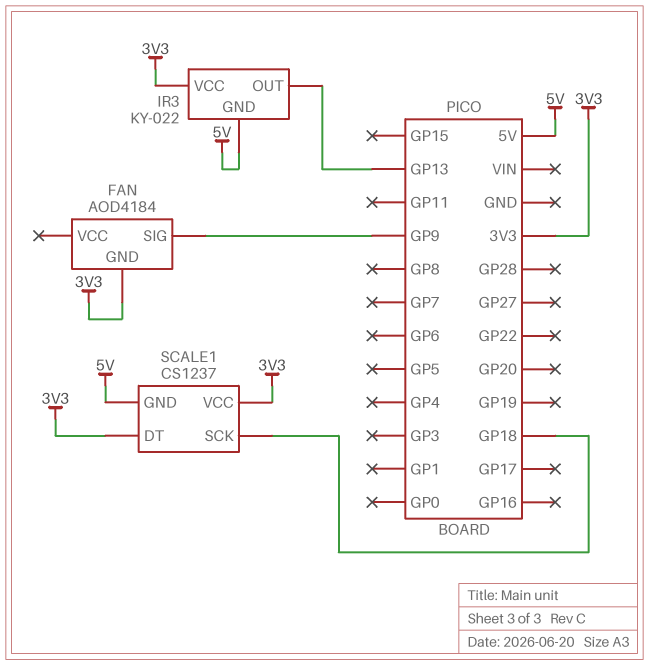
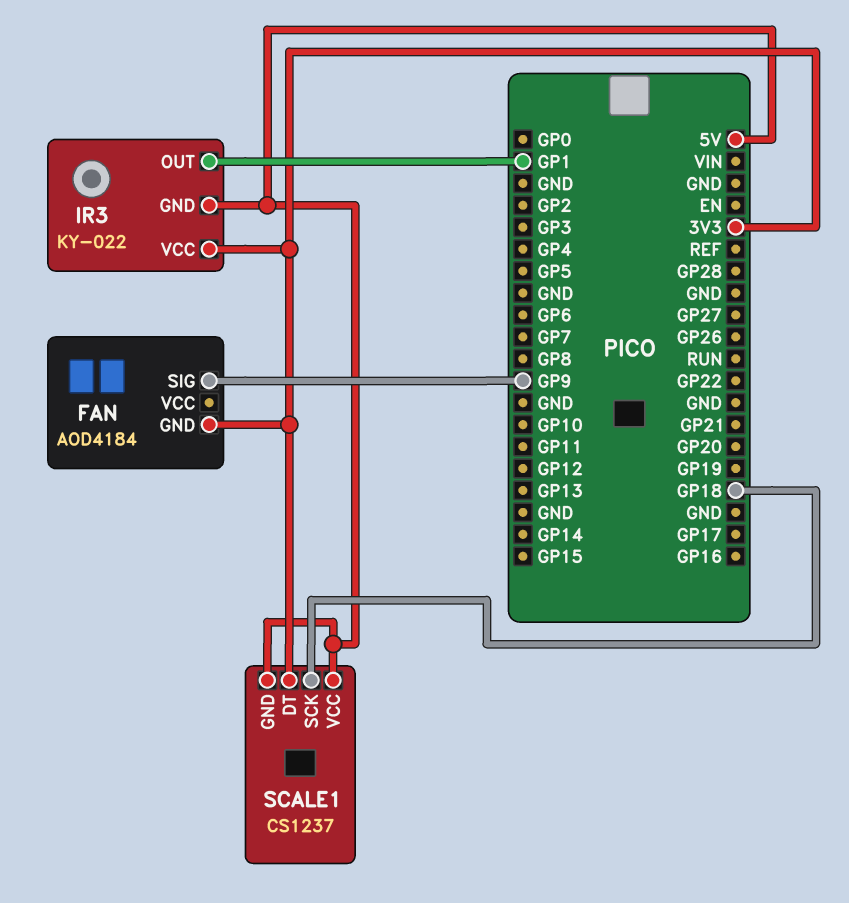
IR3 pin OUT: GP13 -> GP1
SCALE1 pin VCC: 3V3 -> 5V

